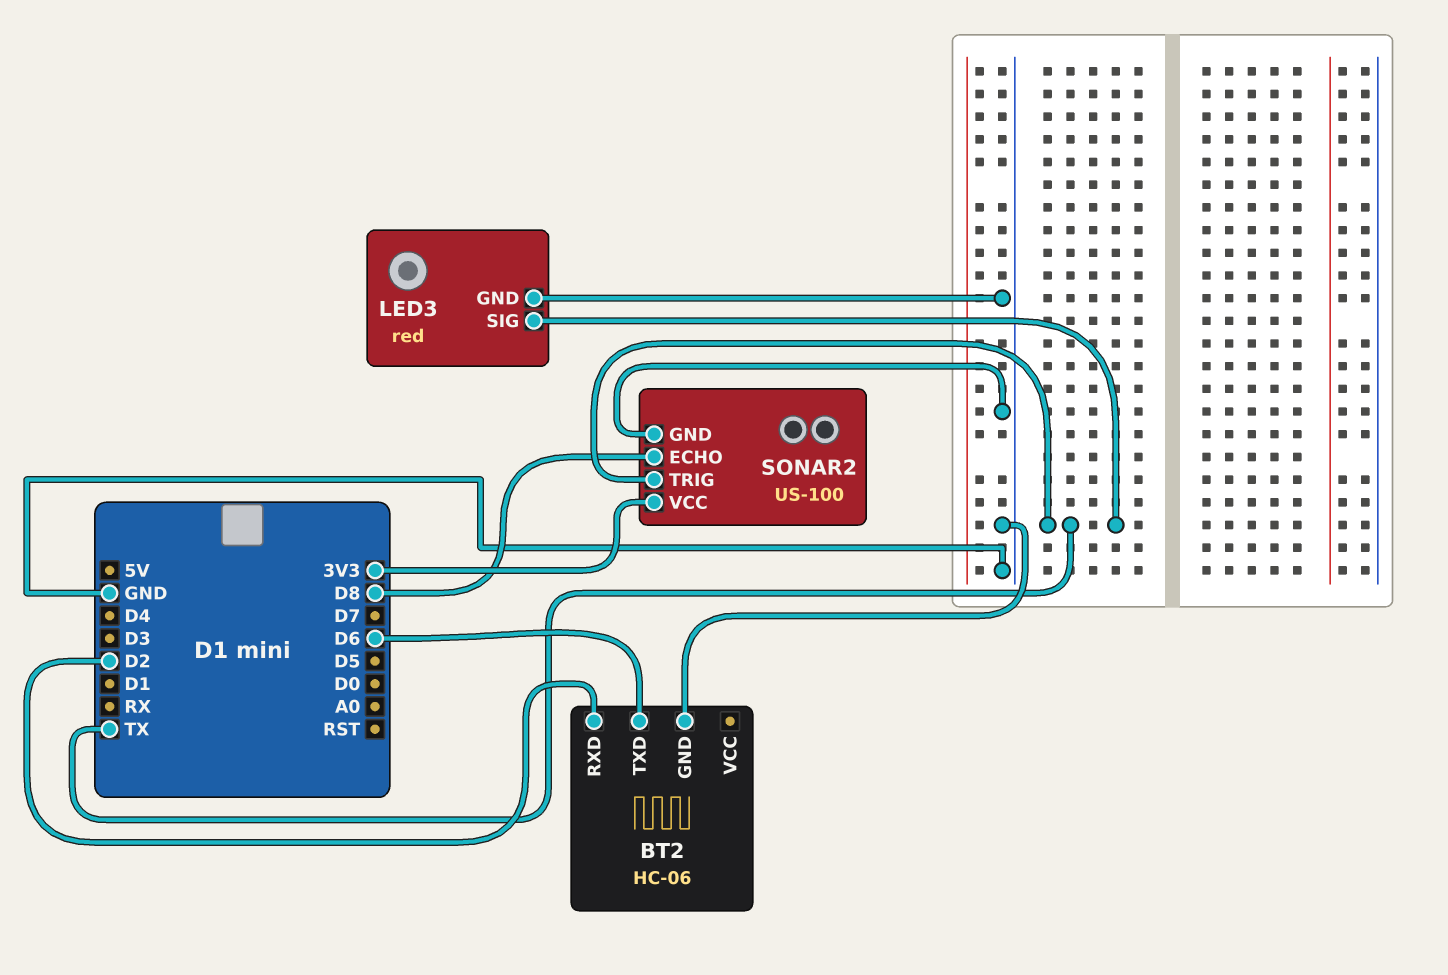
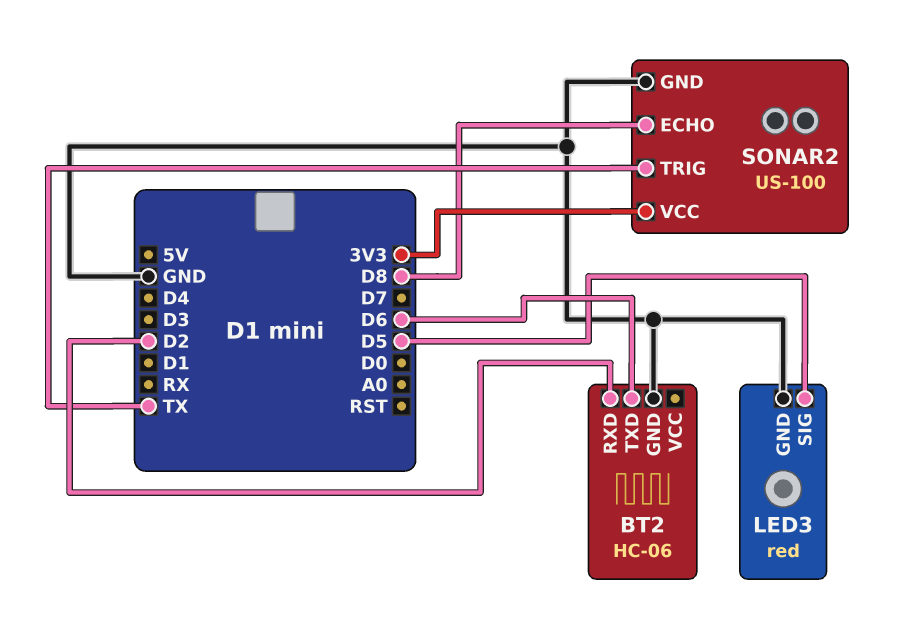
LED3 pin SIG: TX -> D5

